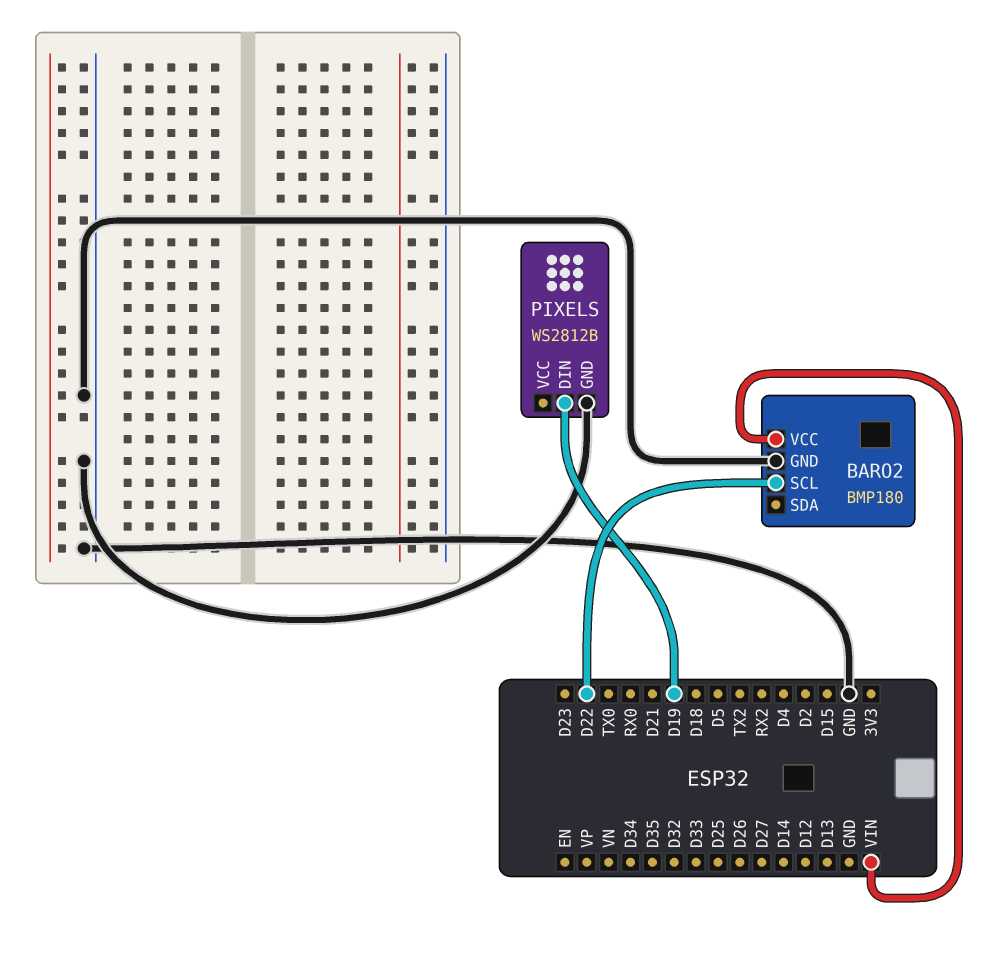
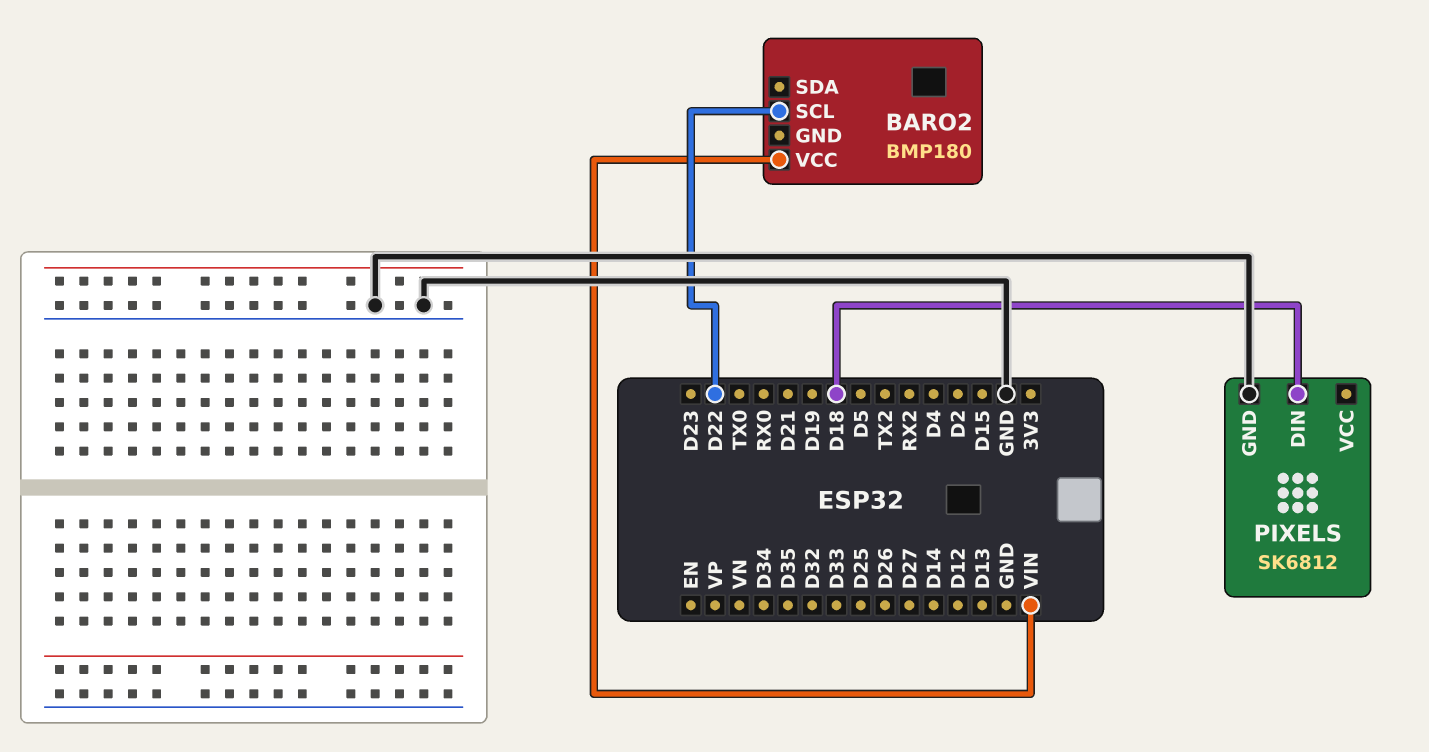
BARO2 pin GND: GND -> none
PIXELS: WS2812B -> SK6812
PIXELS pin DIN: D19 -> D18

